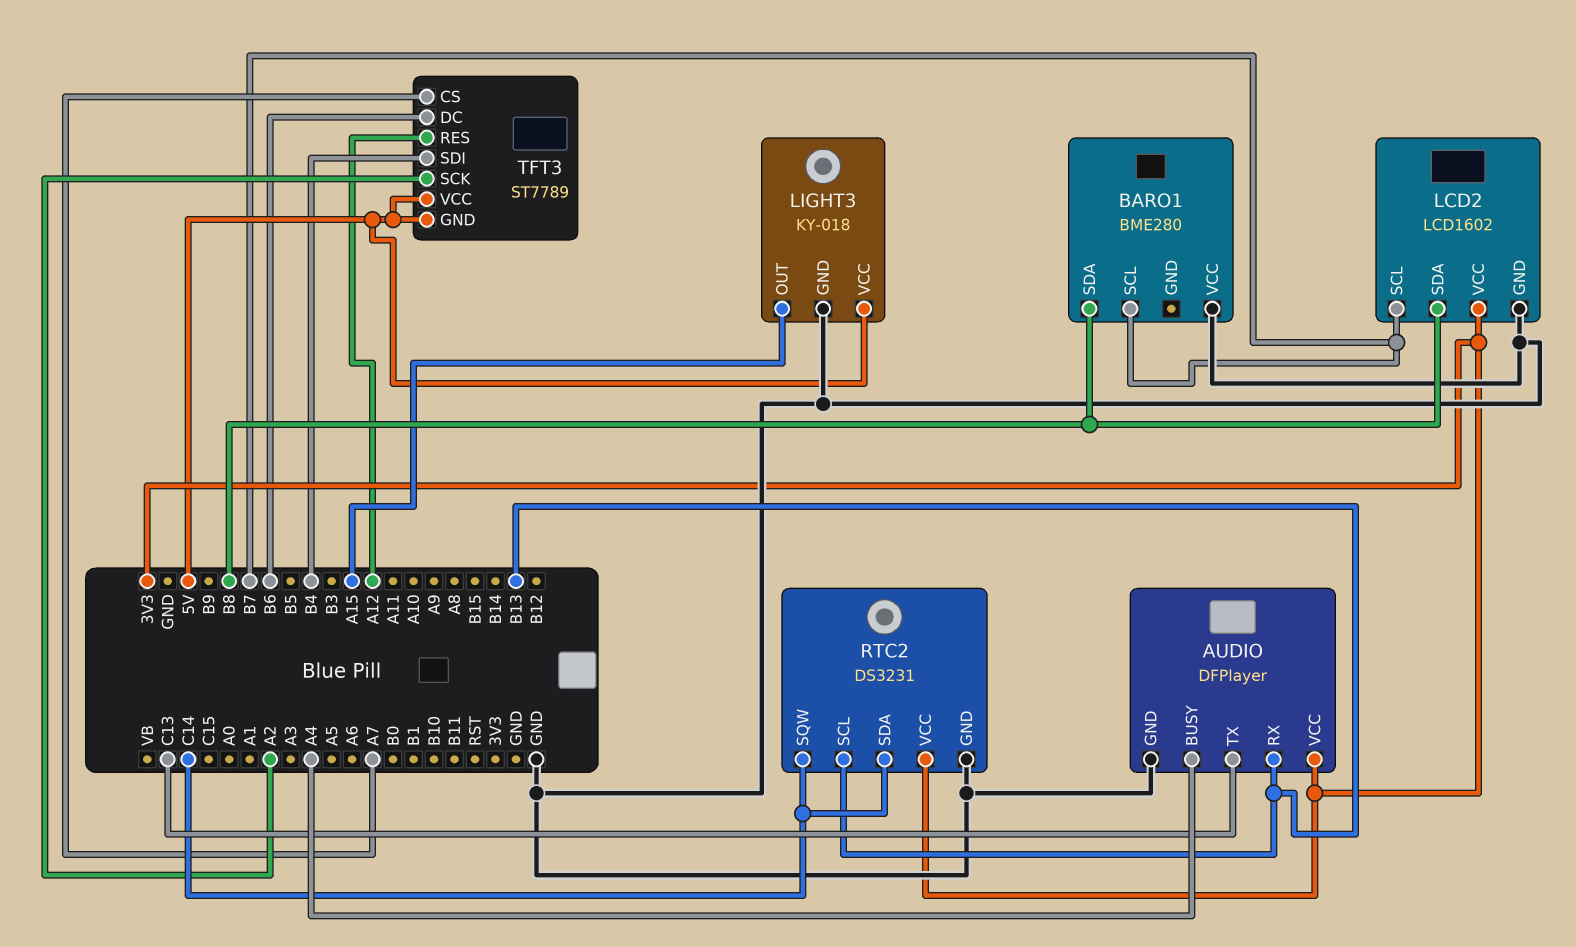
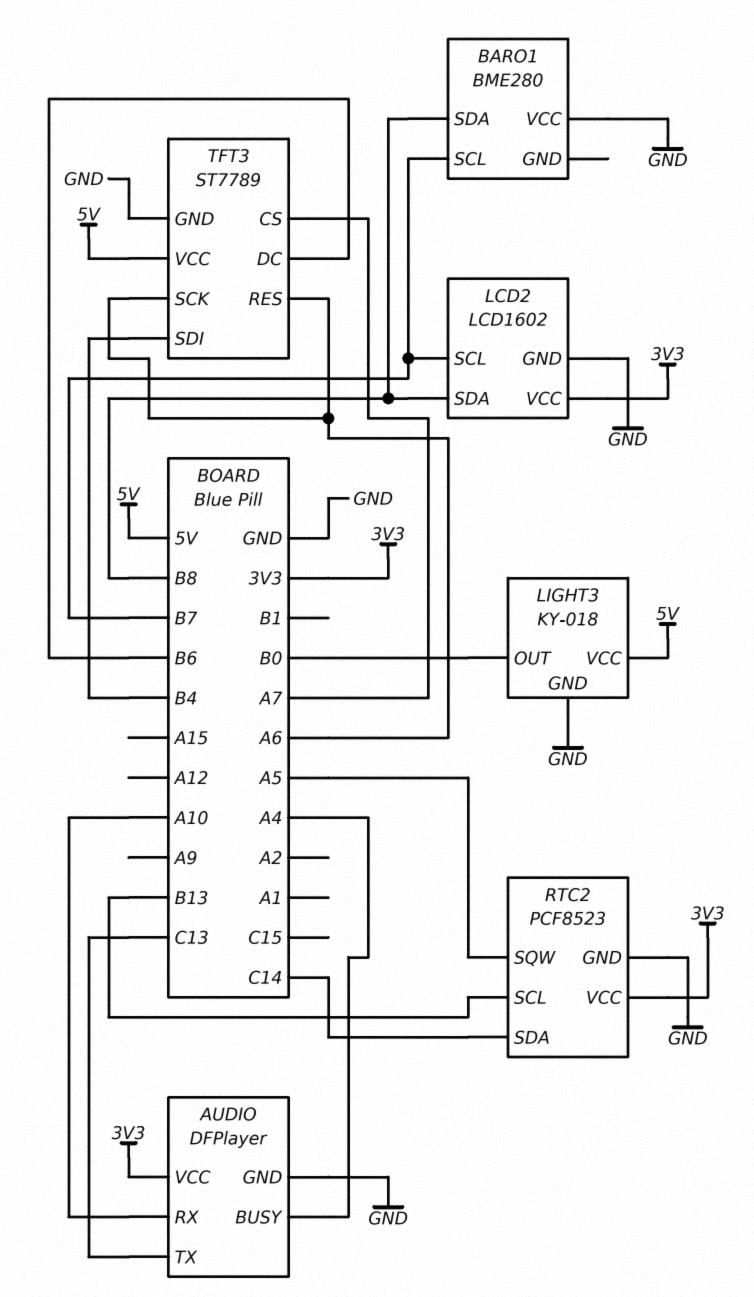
AUDIO pin RX: B13 -> A10
LIGHT3 pin OUT: A15 -> B0
RTC2: DS3231 -> PCF8523
RTC2 pin SQW: C14 -> A5
TFT3 pin GND: 5V -> GND
TFT3 pin RES: A12 -> A6
TFT3 pin SCK: A2 -> A6

